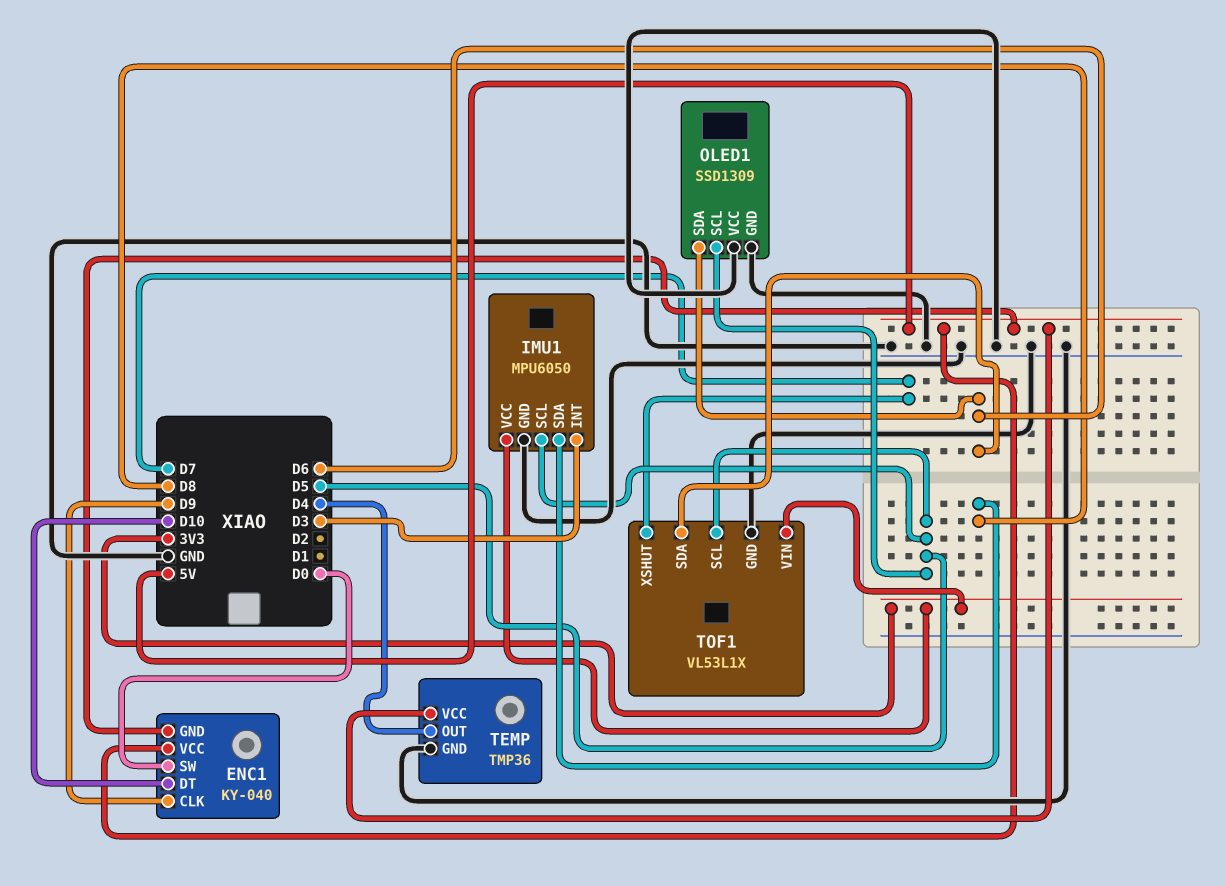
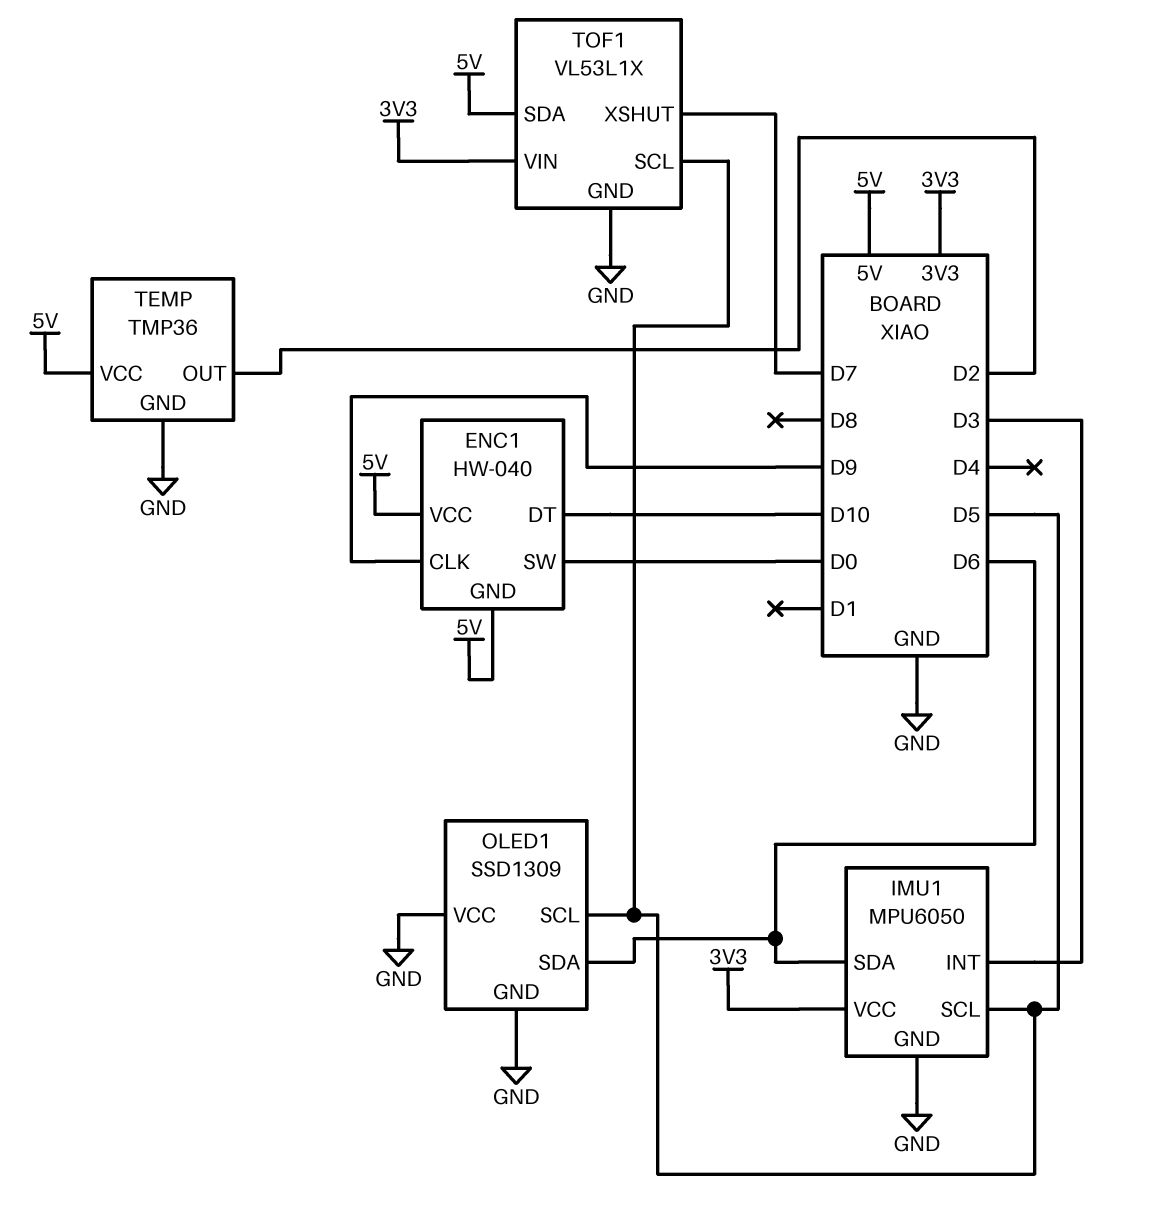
ENC1: KY-040 -> HW-040
IMU1 pin SDA: D8 -> D6
TEMP pin OUT: D4 -> D2
TOF1 pin SDA: D6 -> 5V

